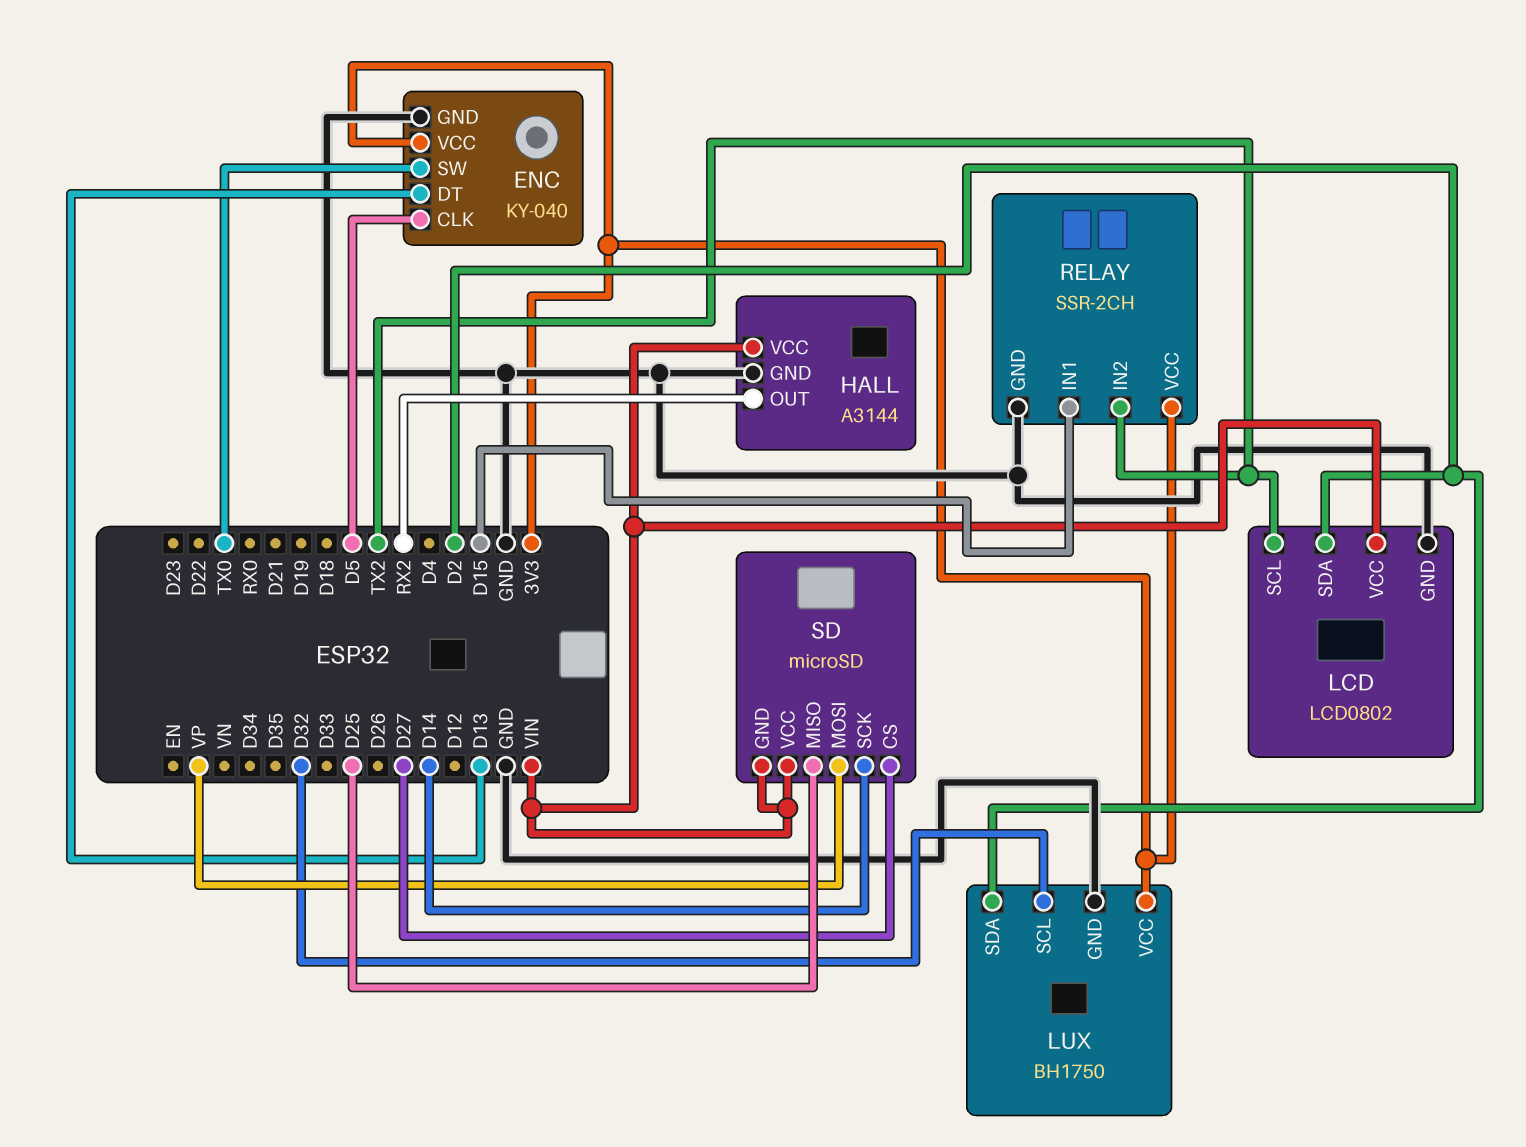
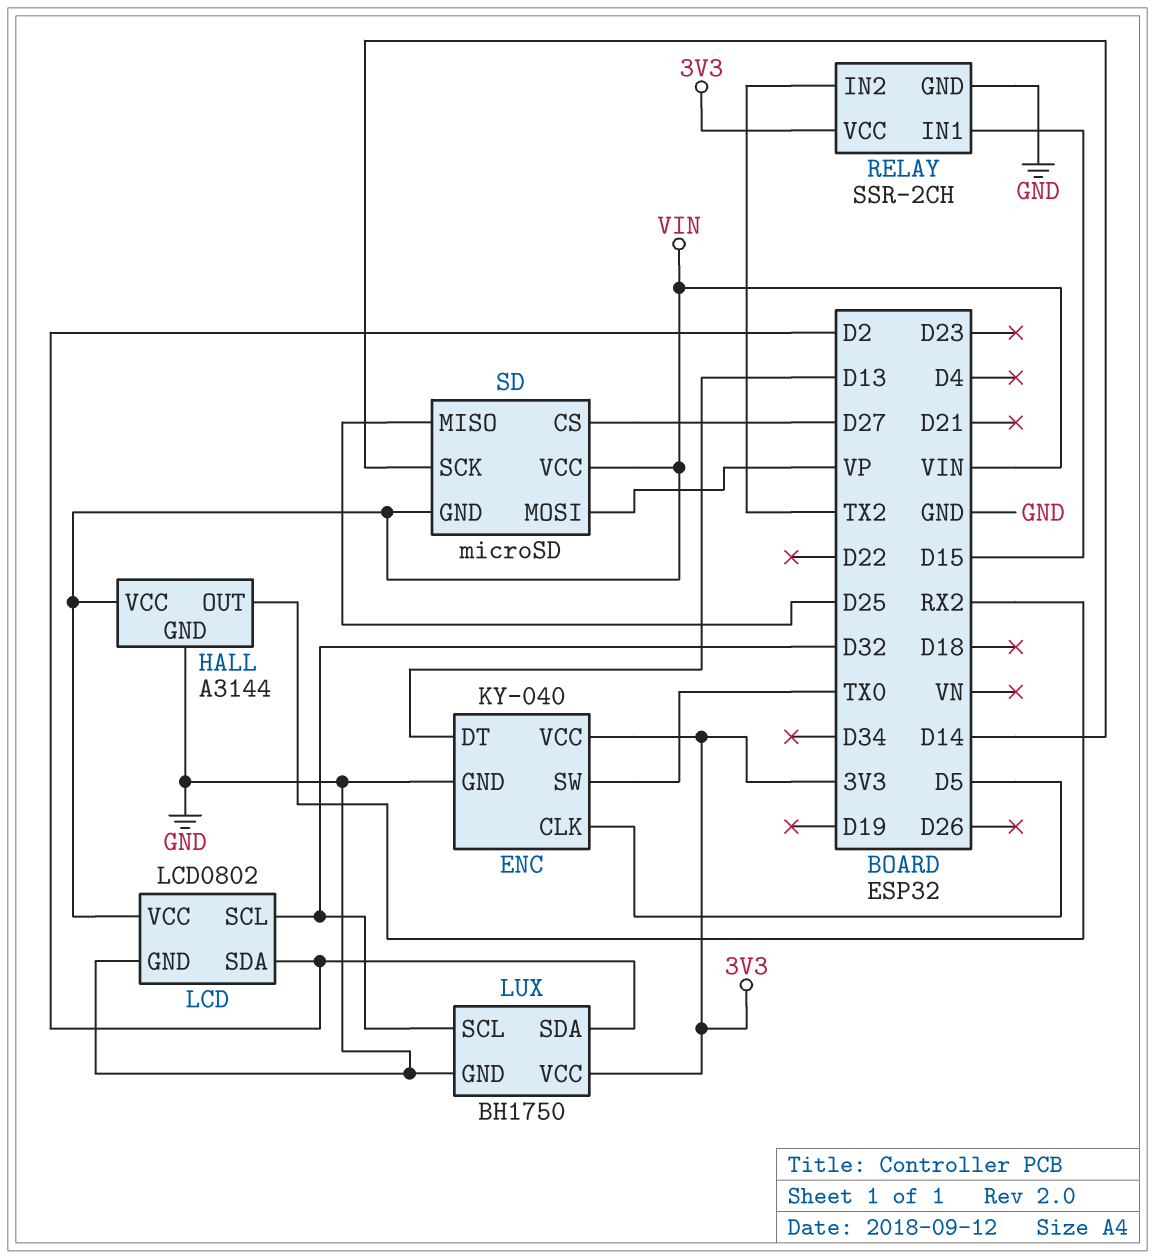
LCD pin SCL: TX2 -> D32

